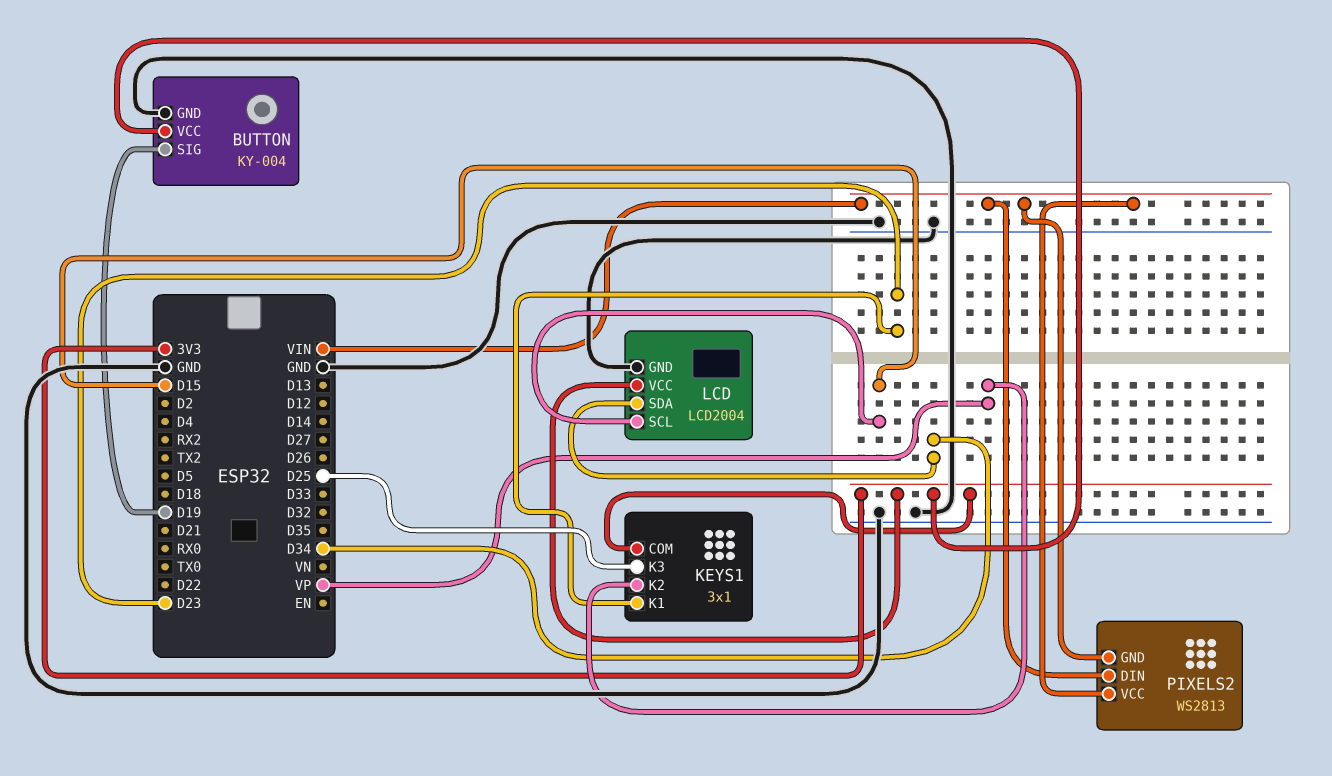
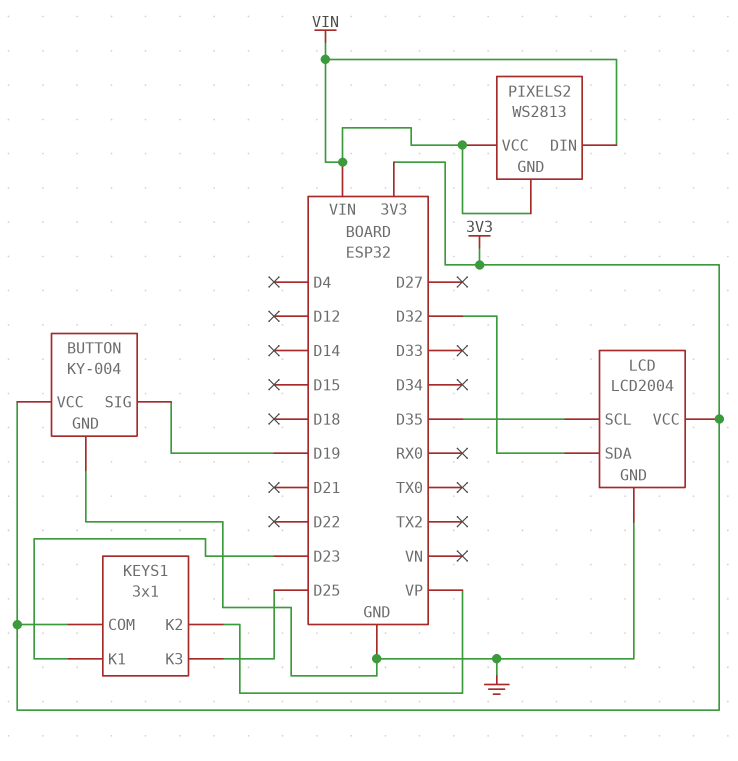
LCD pin SCL: D15 -> D35
LCD pin SDA: D34 -> D32

